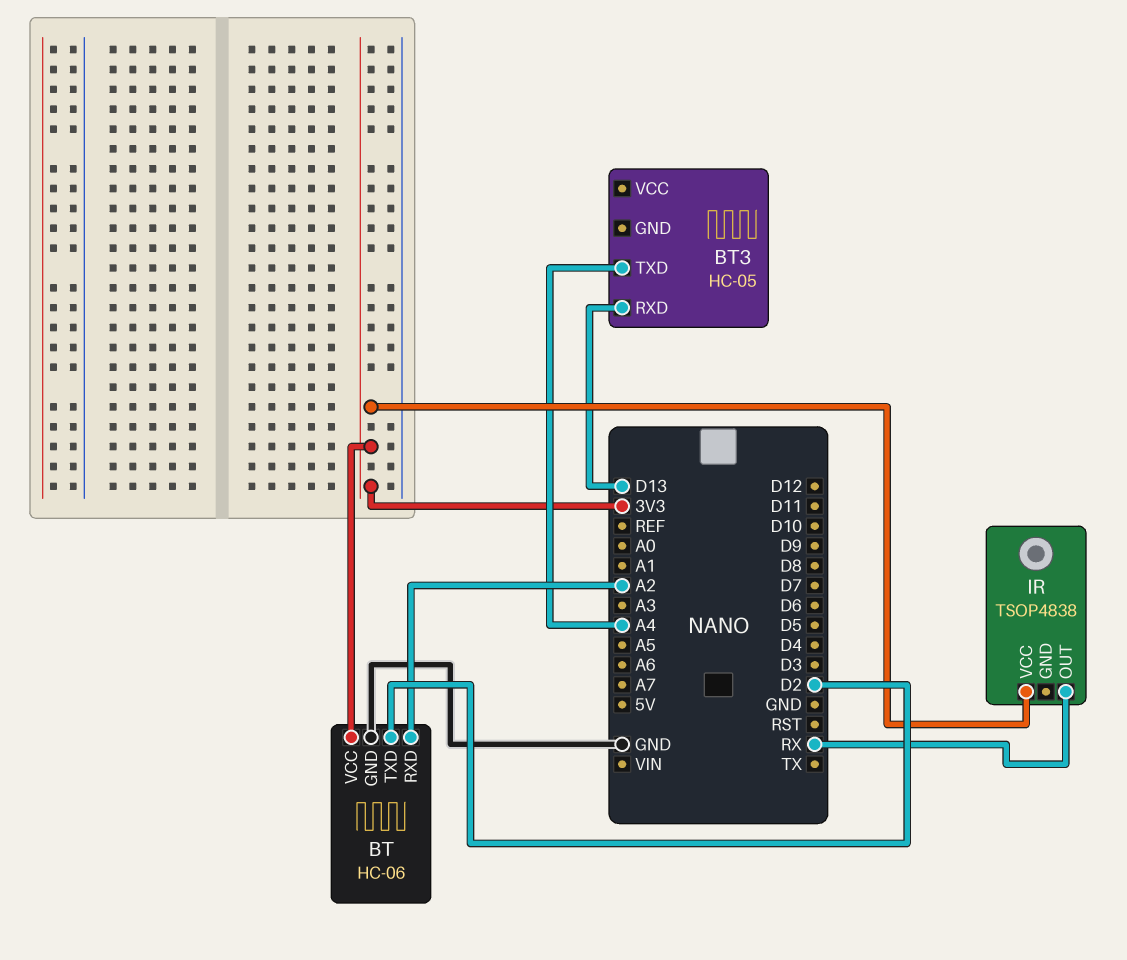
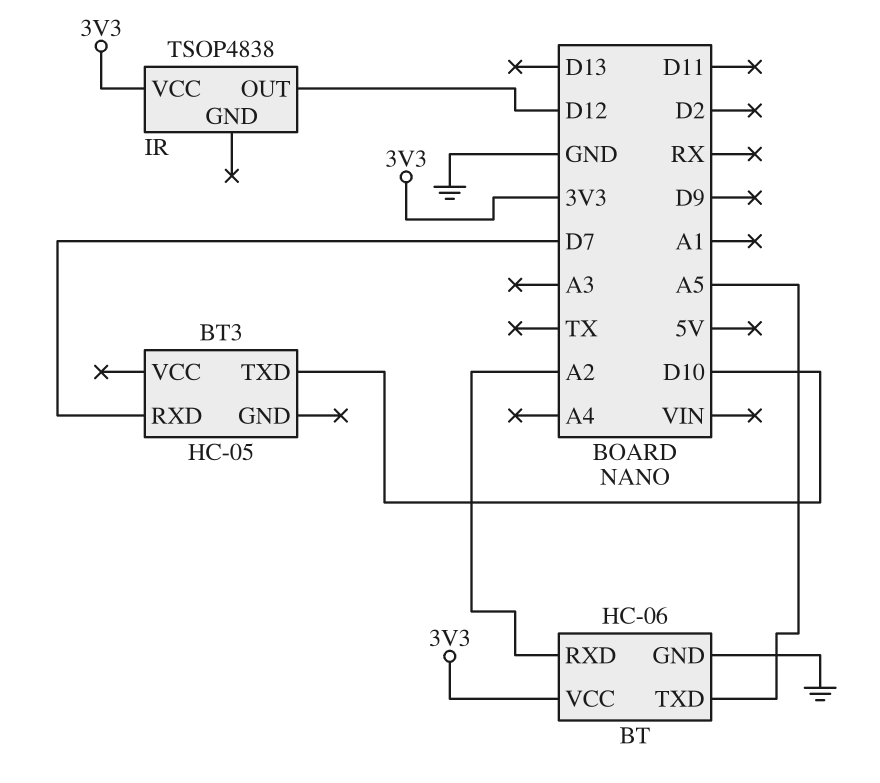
BT pin TXD: D2 -> A5
BT3 pin RXD: D13 -> D7
BT3 pin TXD: A4 -> D10
IR pin OUT: RX -> D12

